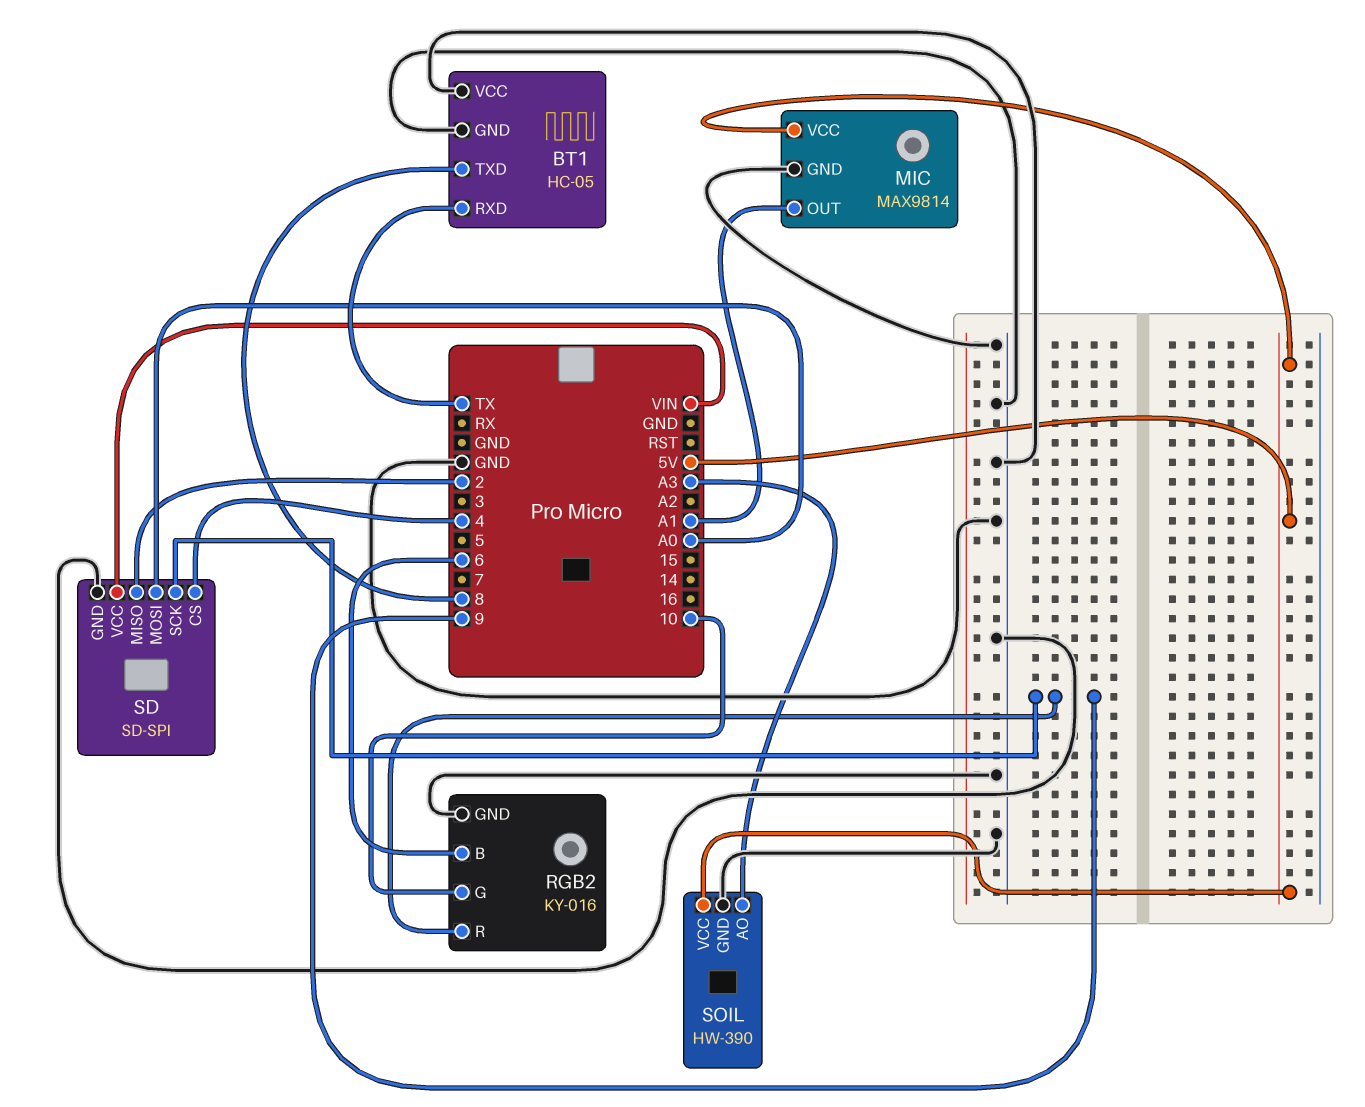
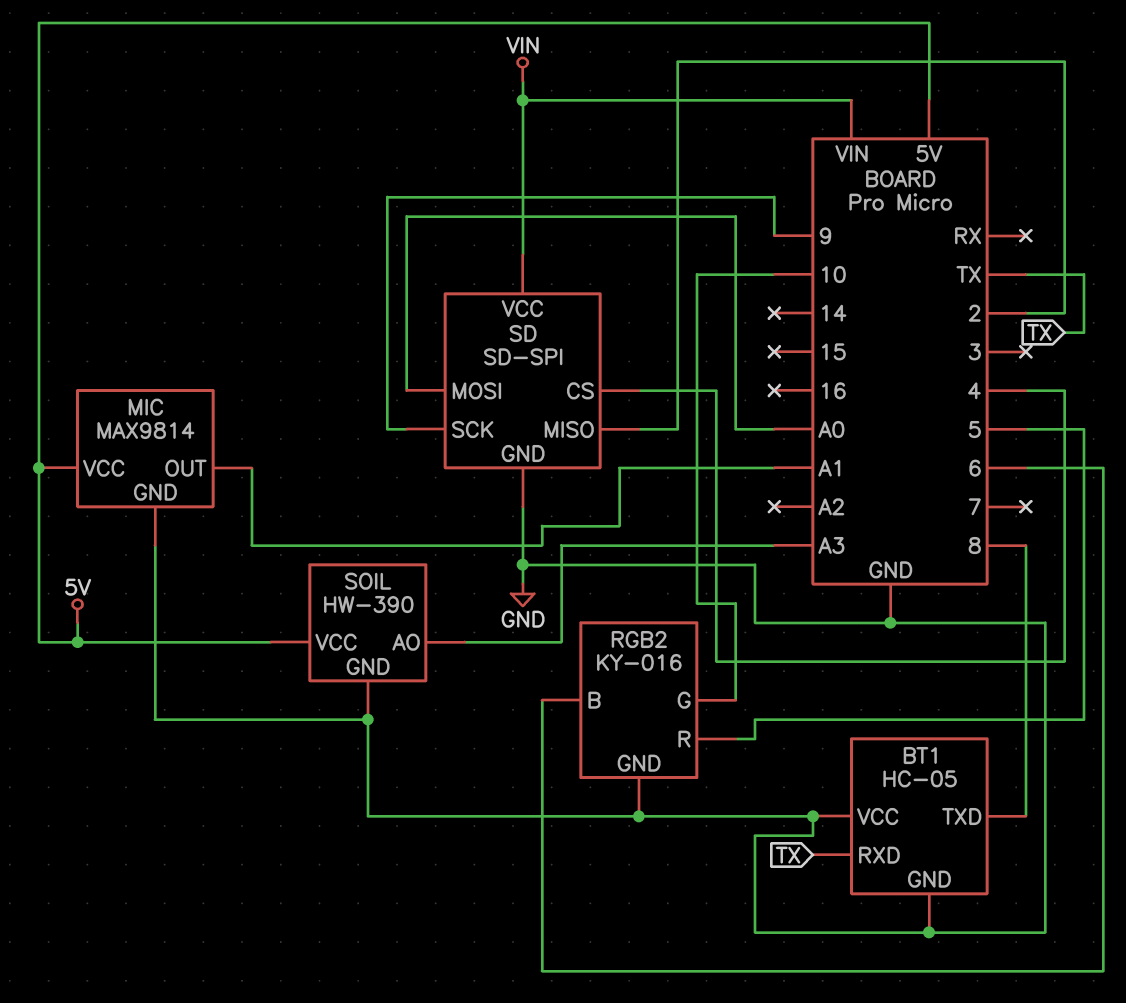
RGB2 pin R: 9 -> 5

